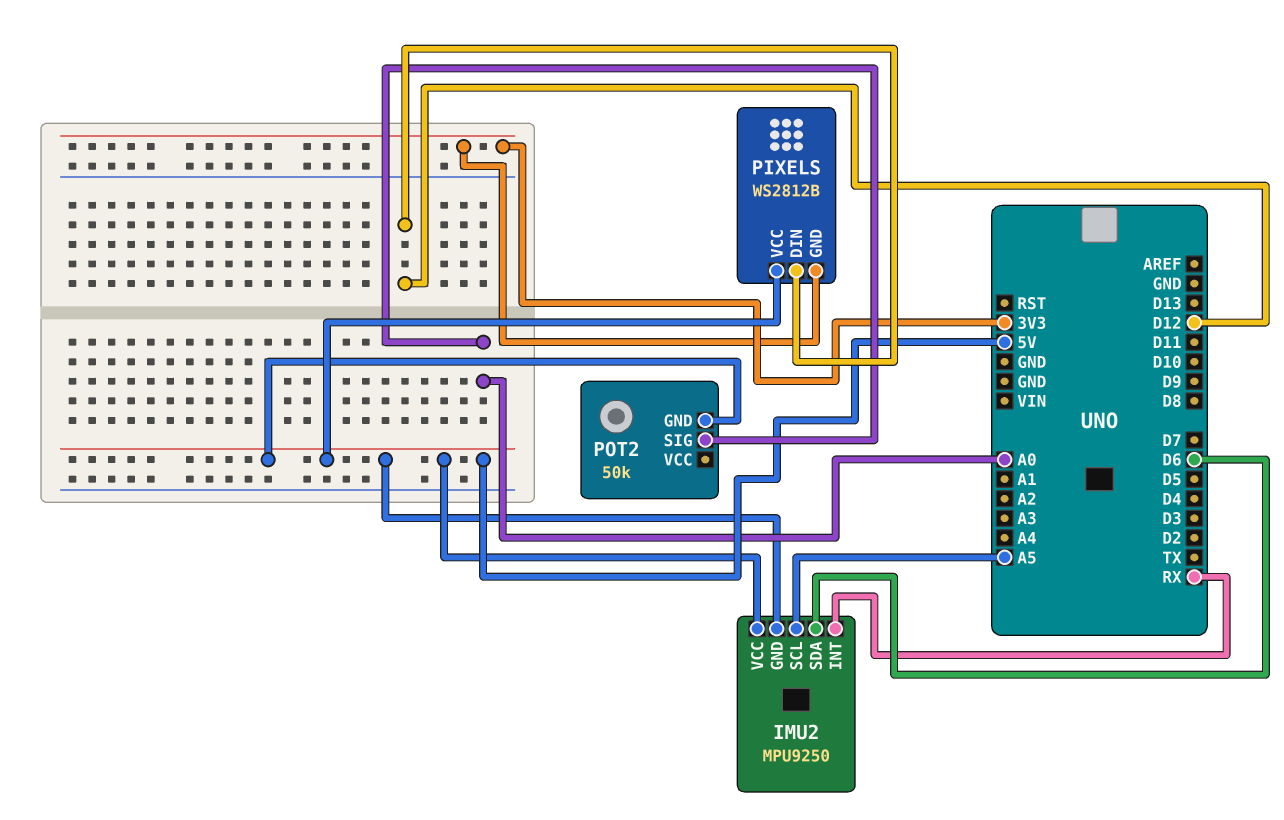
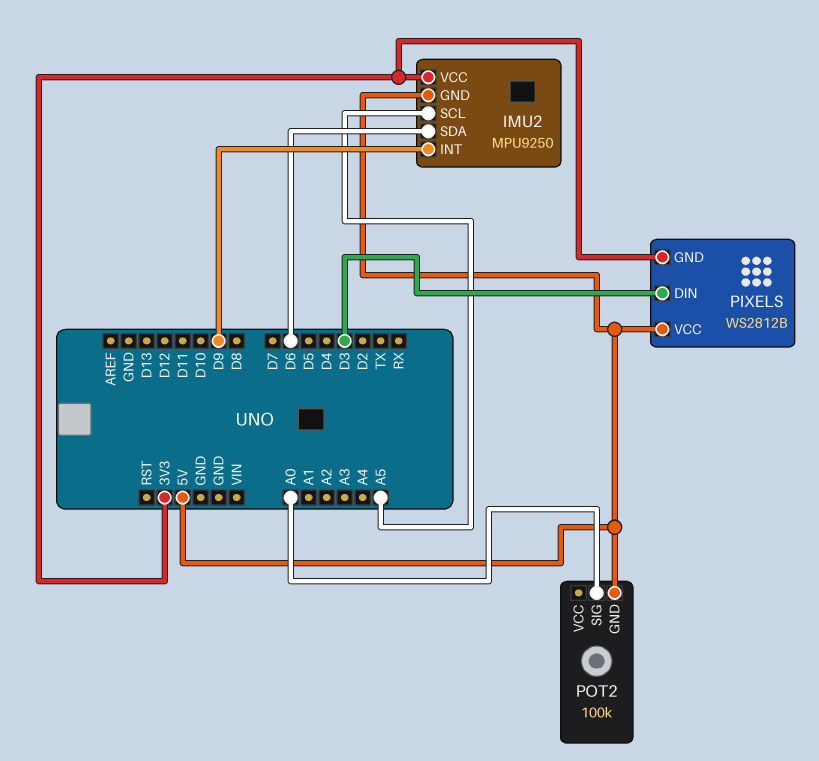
IMU2 pin INT: RX -> D9
IMU2 pin VCC: 5V -> 3V3
PIXELS pin DIN: D12 -> D3
POT2: 50k -> 100k

